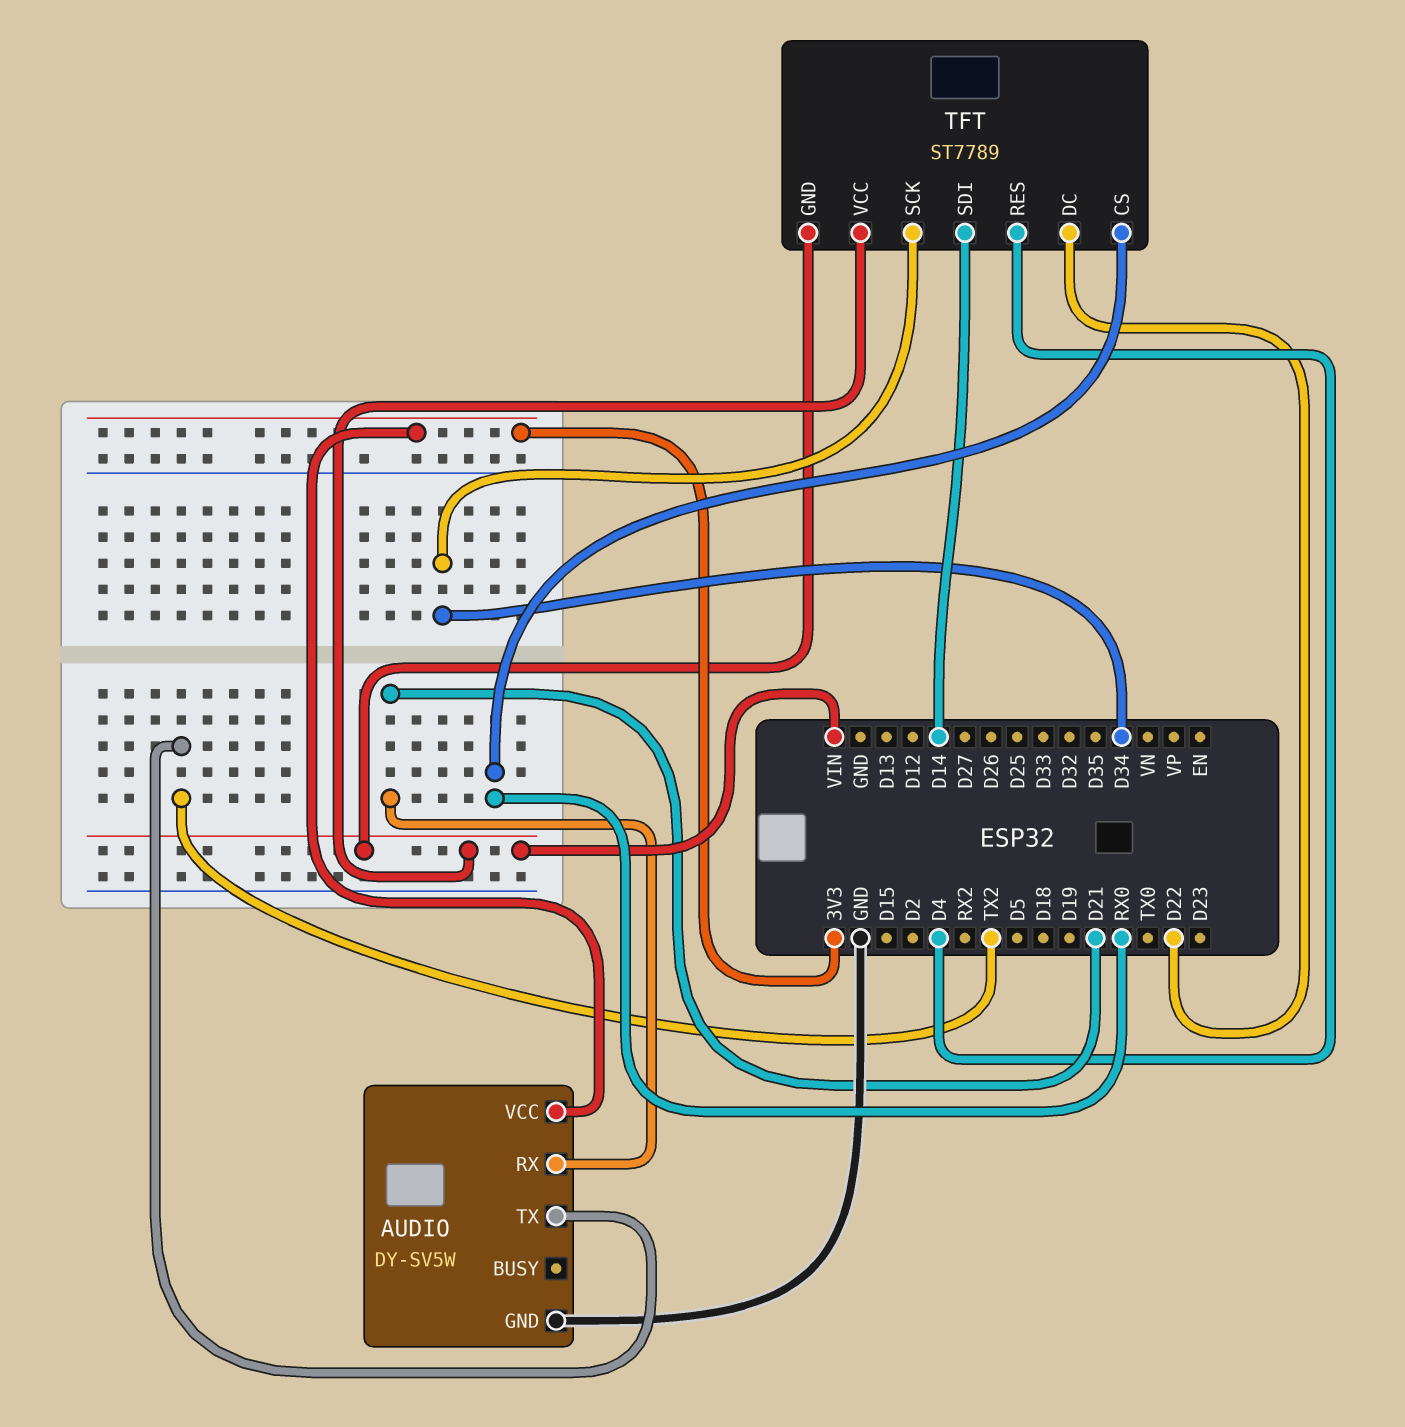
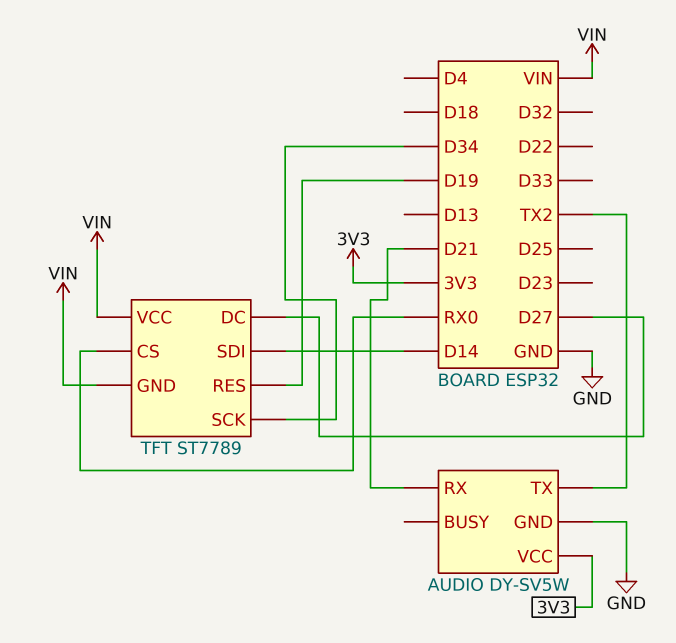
TFT pin DC: D22 -> D27
TFT pin RES: D4 -> D19

